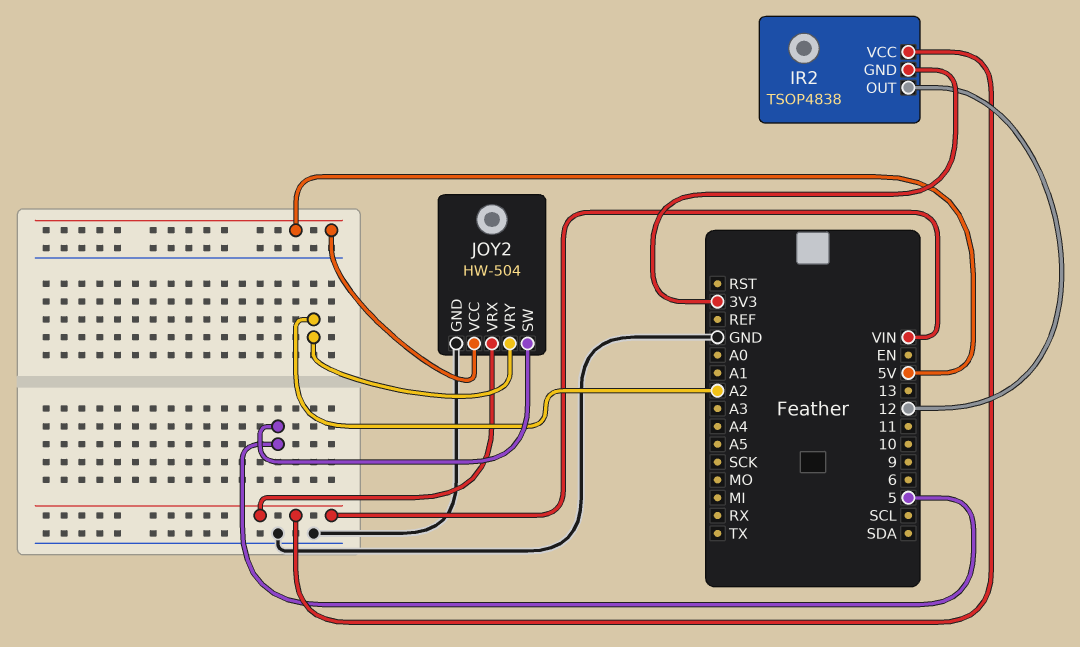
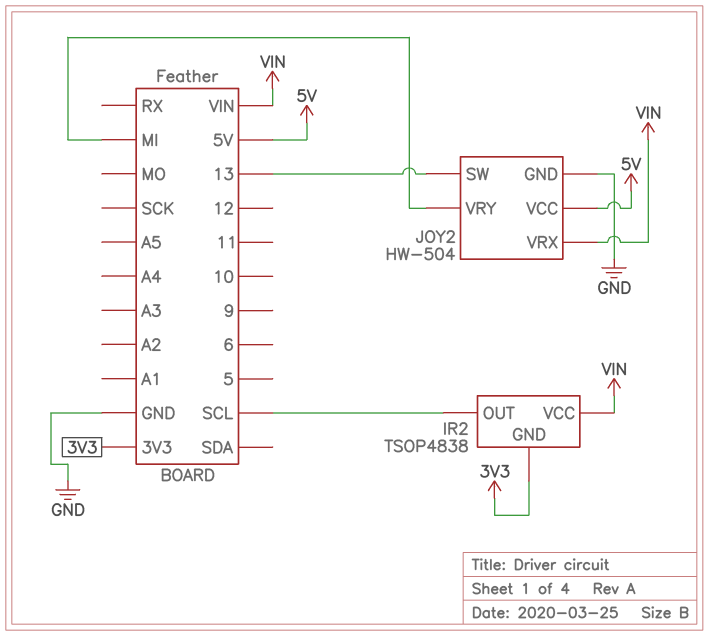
IR2 pin OUT: 12 -> SCL
JOY2 pin SW: 5 -> 13
JOY2 pin VRY: A2 -> MI

